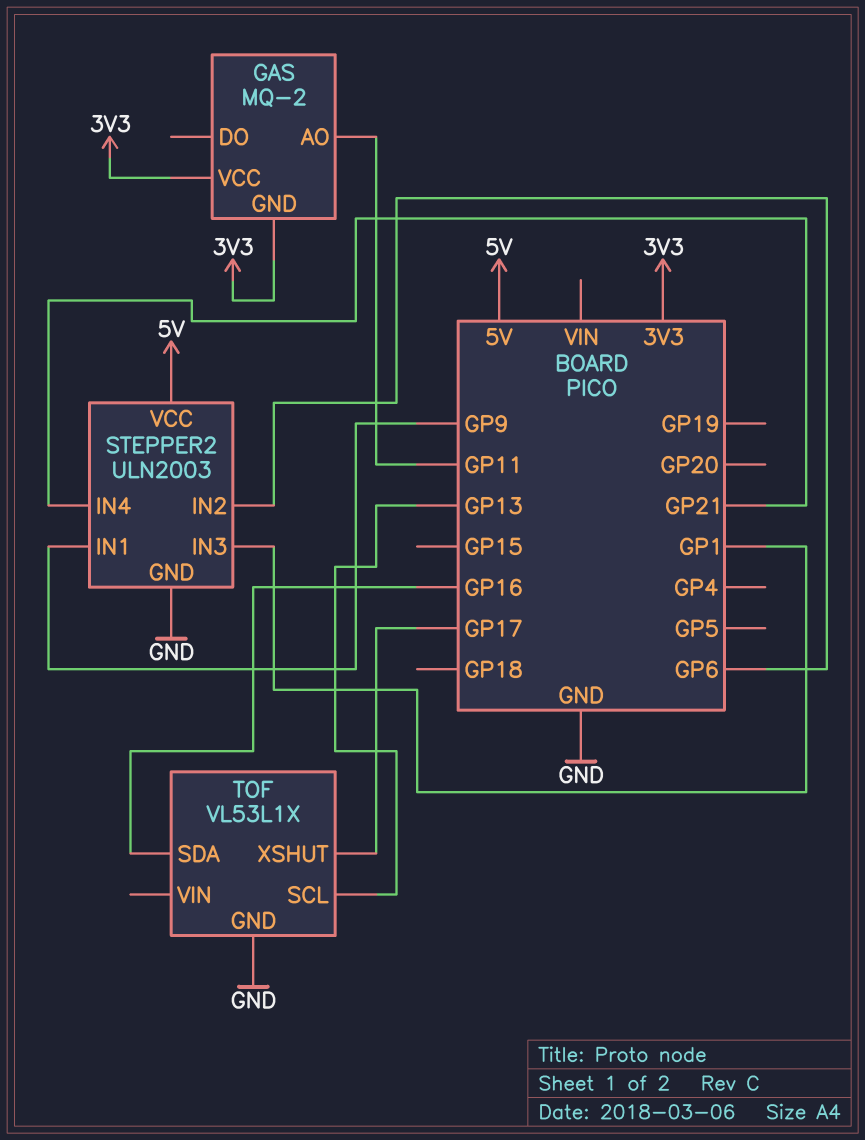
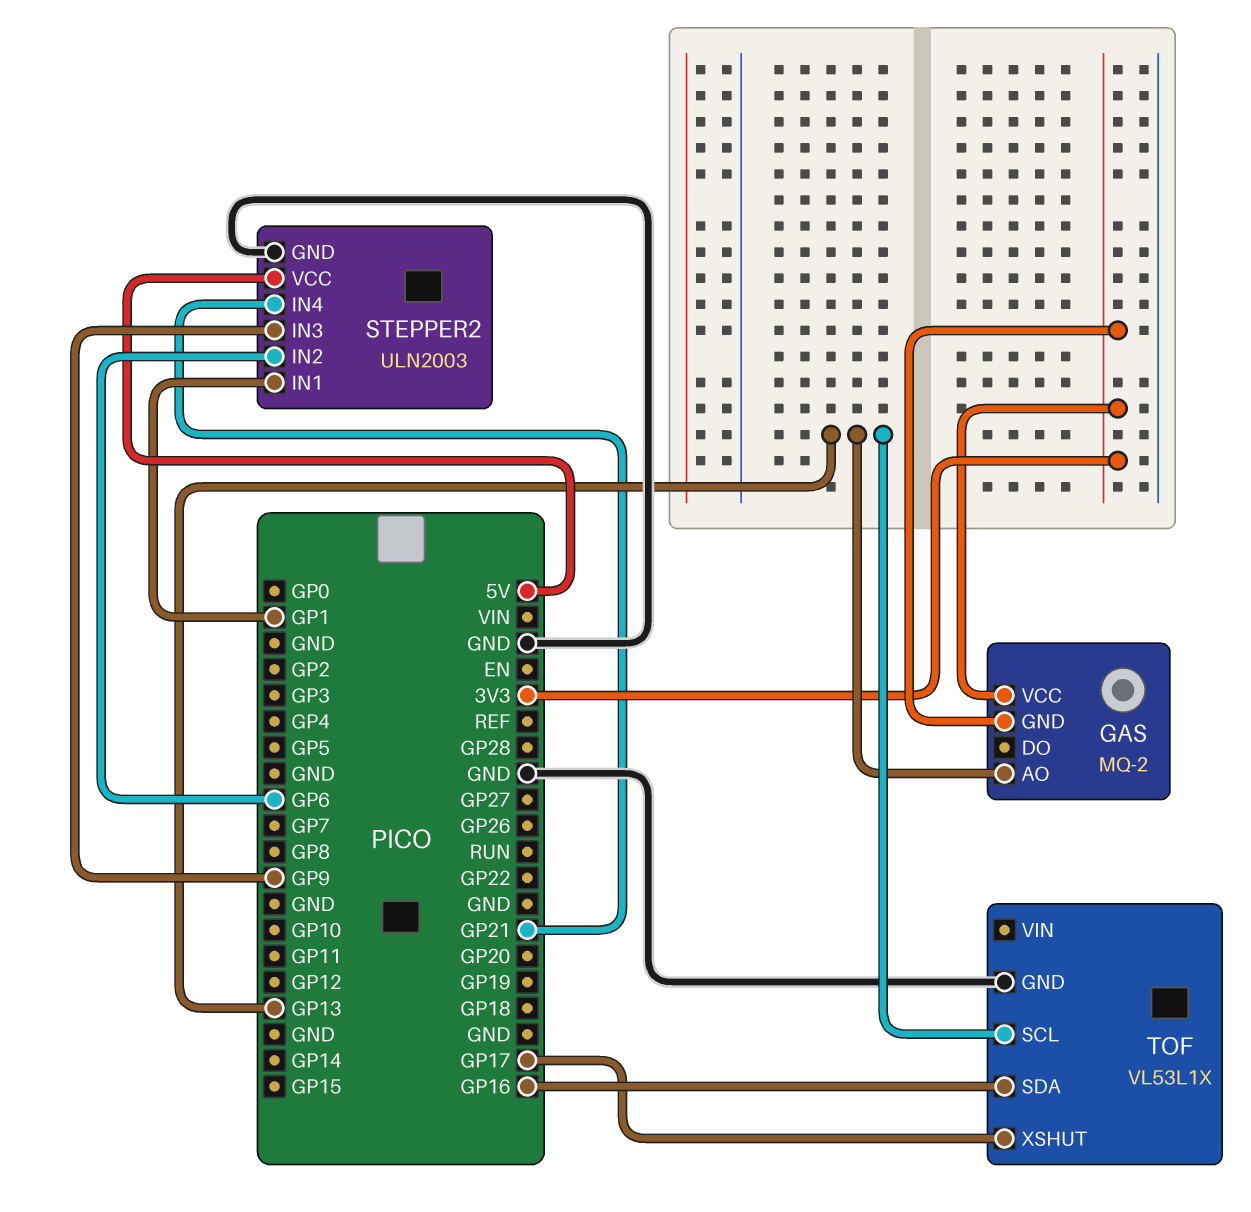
GAS pin AO: GP11 -> GP13
STEPPER2 pin IN1: GP9 -> GP1
STEPPER2 pin IN3: GP1 -> GP9

